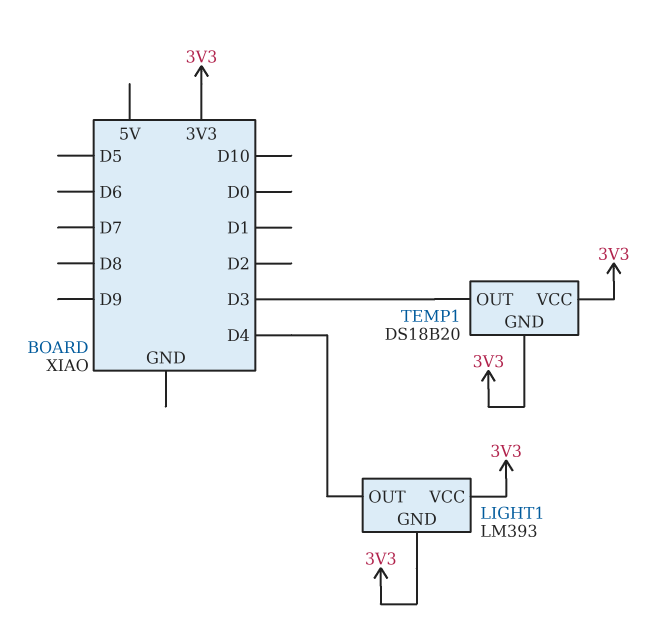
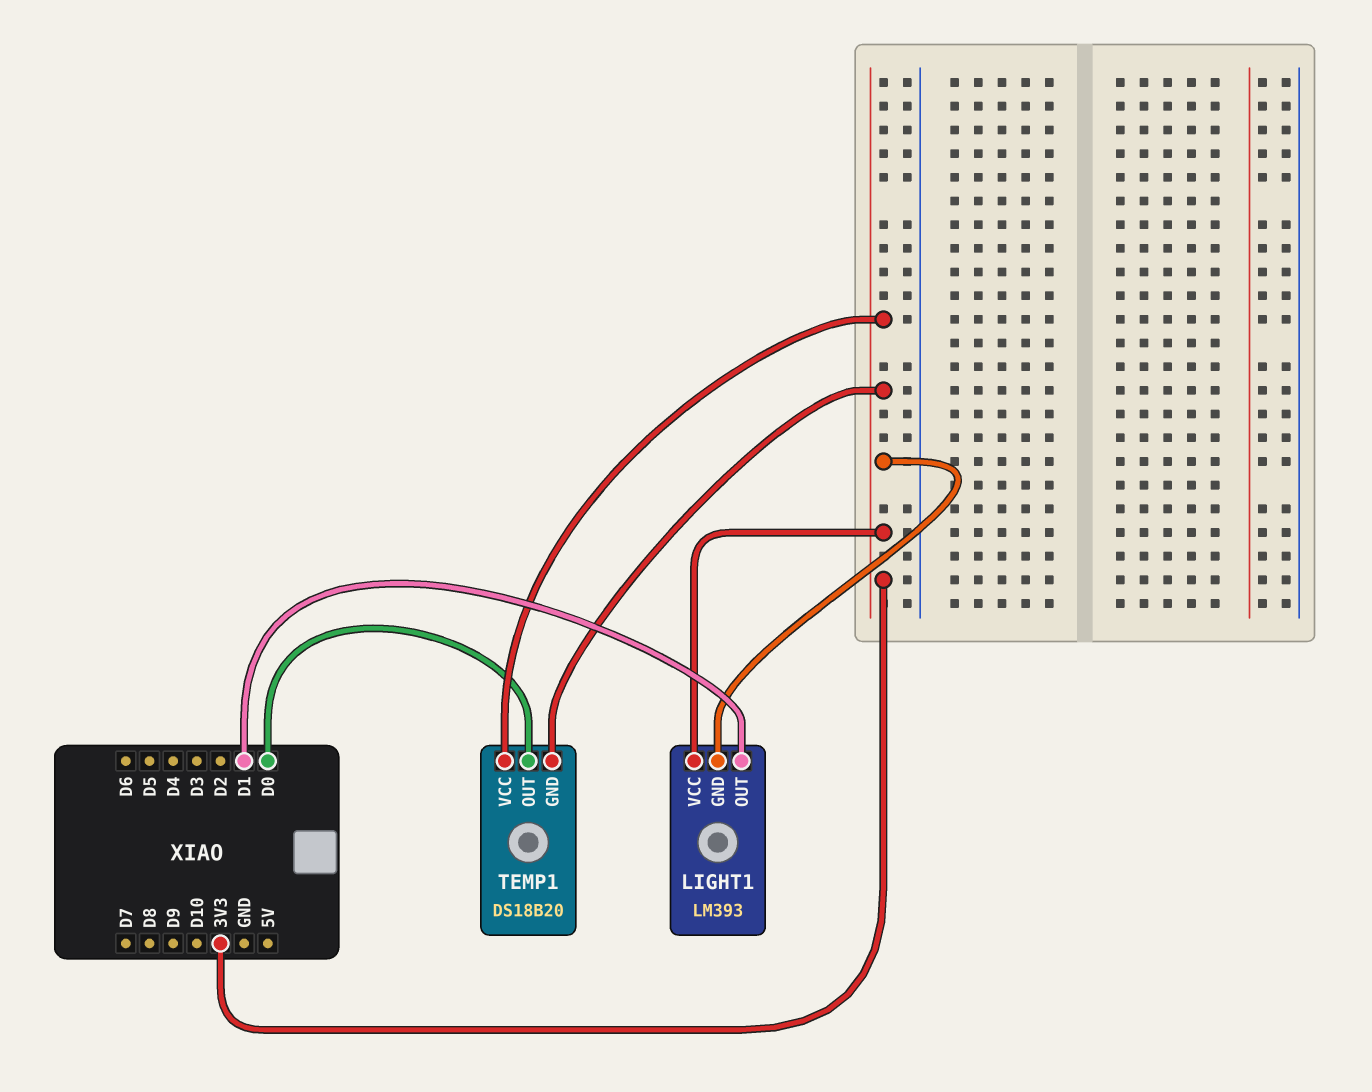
LIGHT1 pin OUT: D4 -> D1
TEMP1 pin OUT: D3 -> D0

